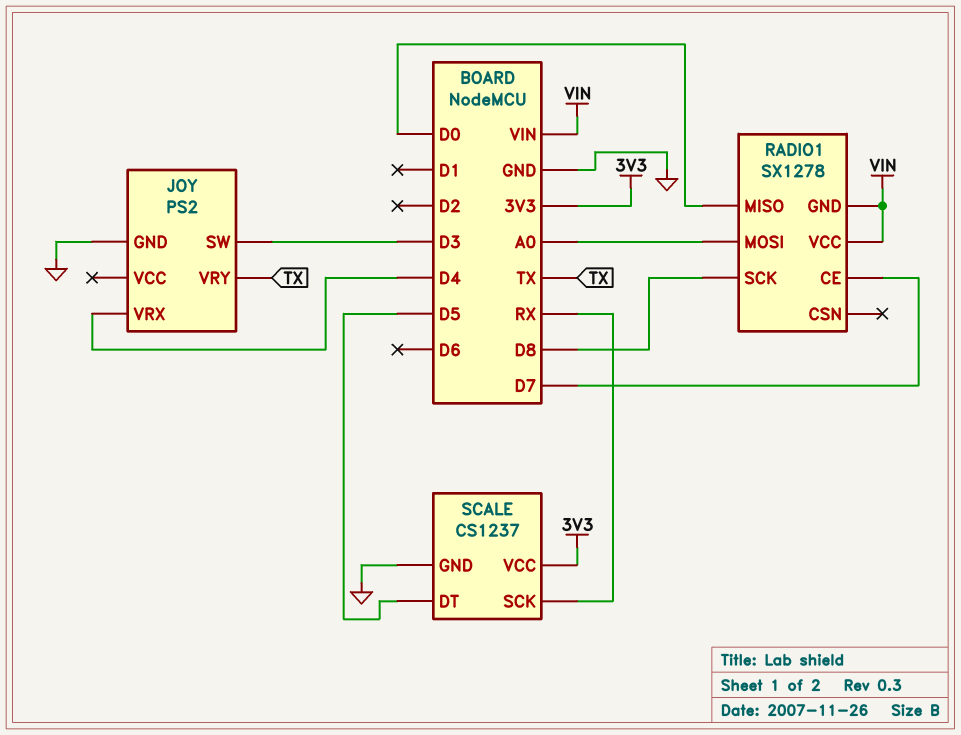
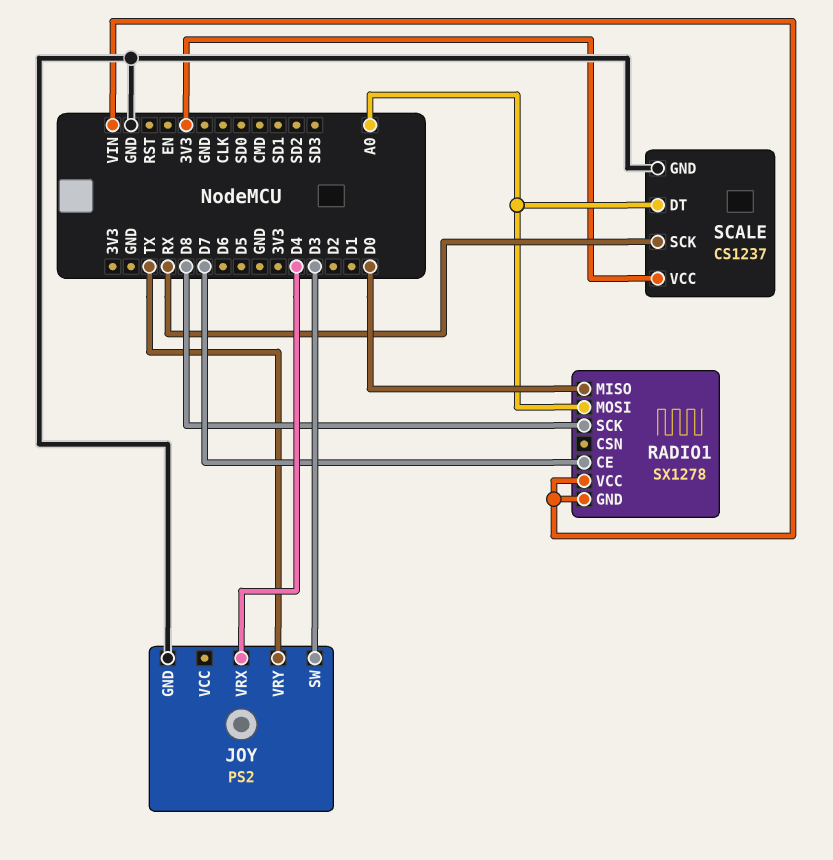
SCALE pin DT: D5 -> A0

